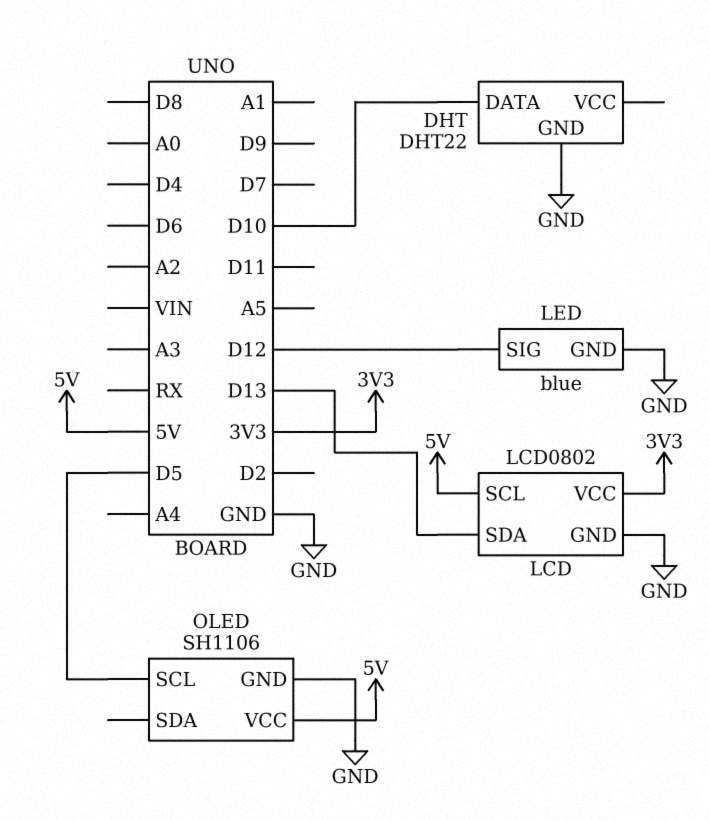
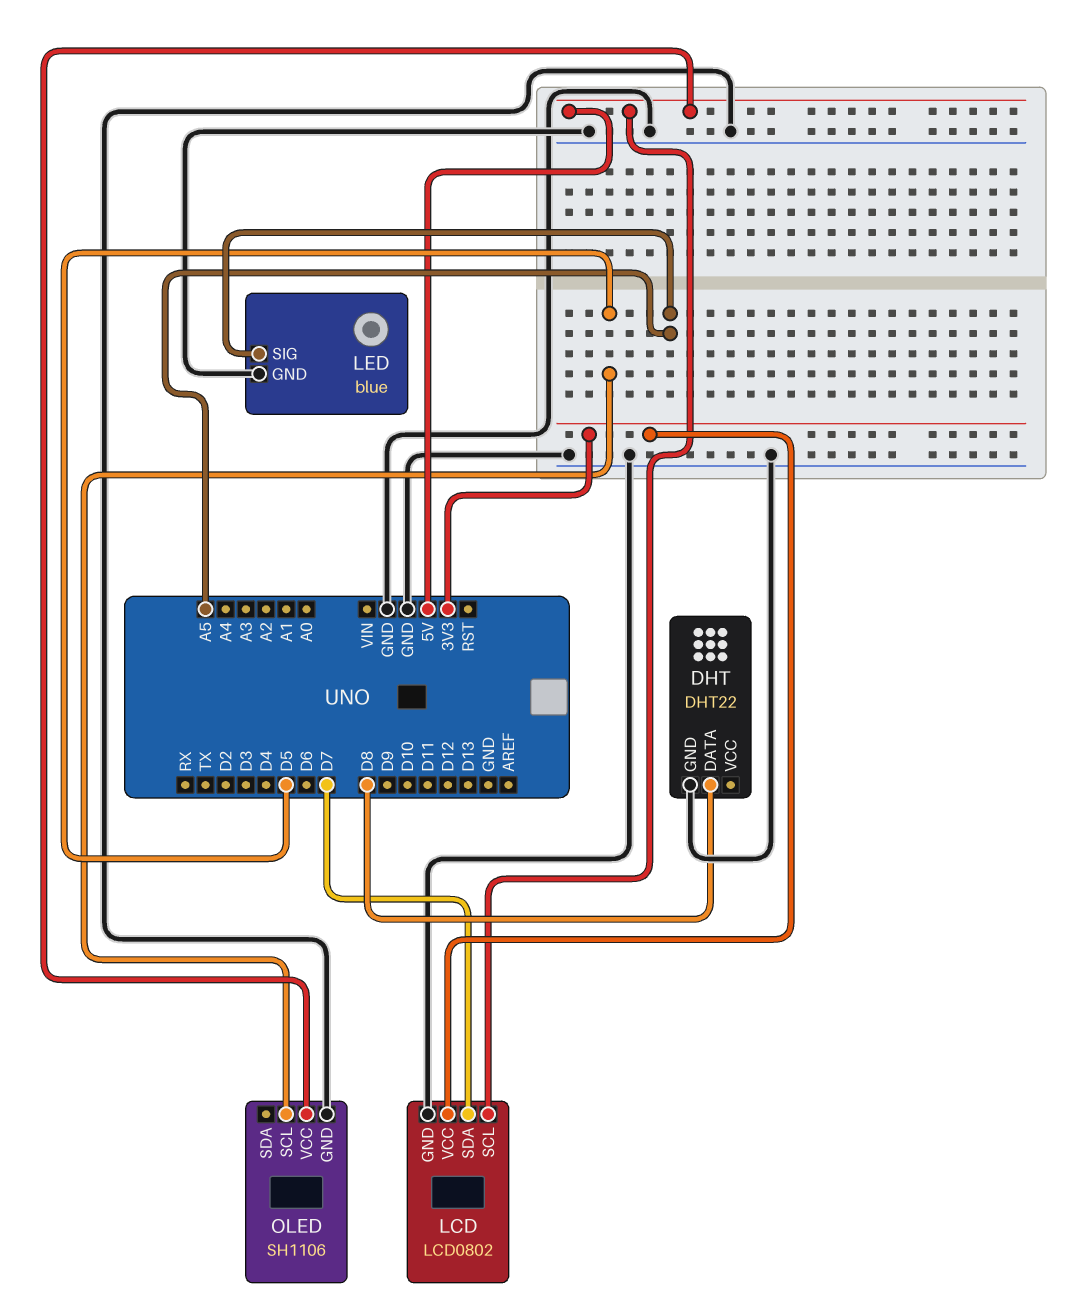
DHT pin DATA: D10 -> D8
LCD pin SDA: D13 -> D7
LED pin SIG: D12 -> A5

